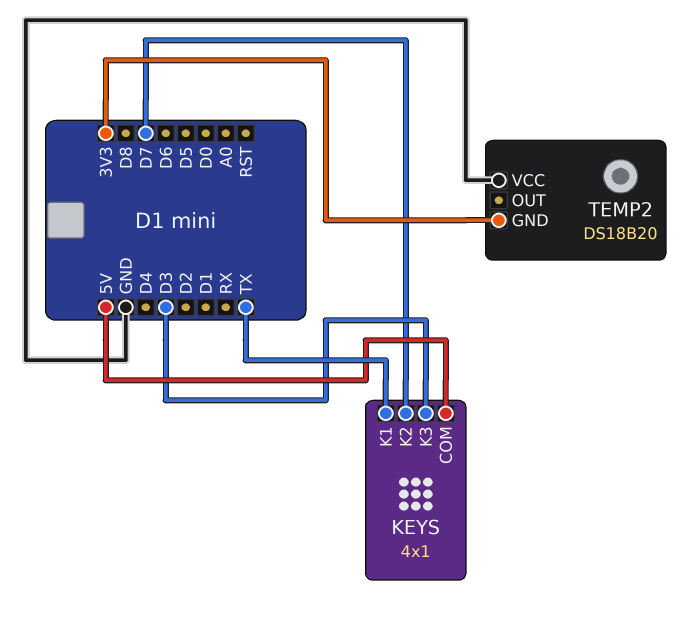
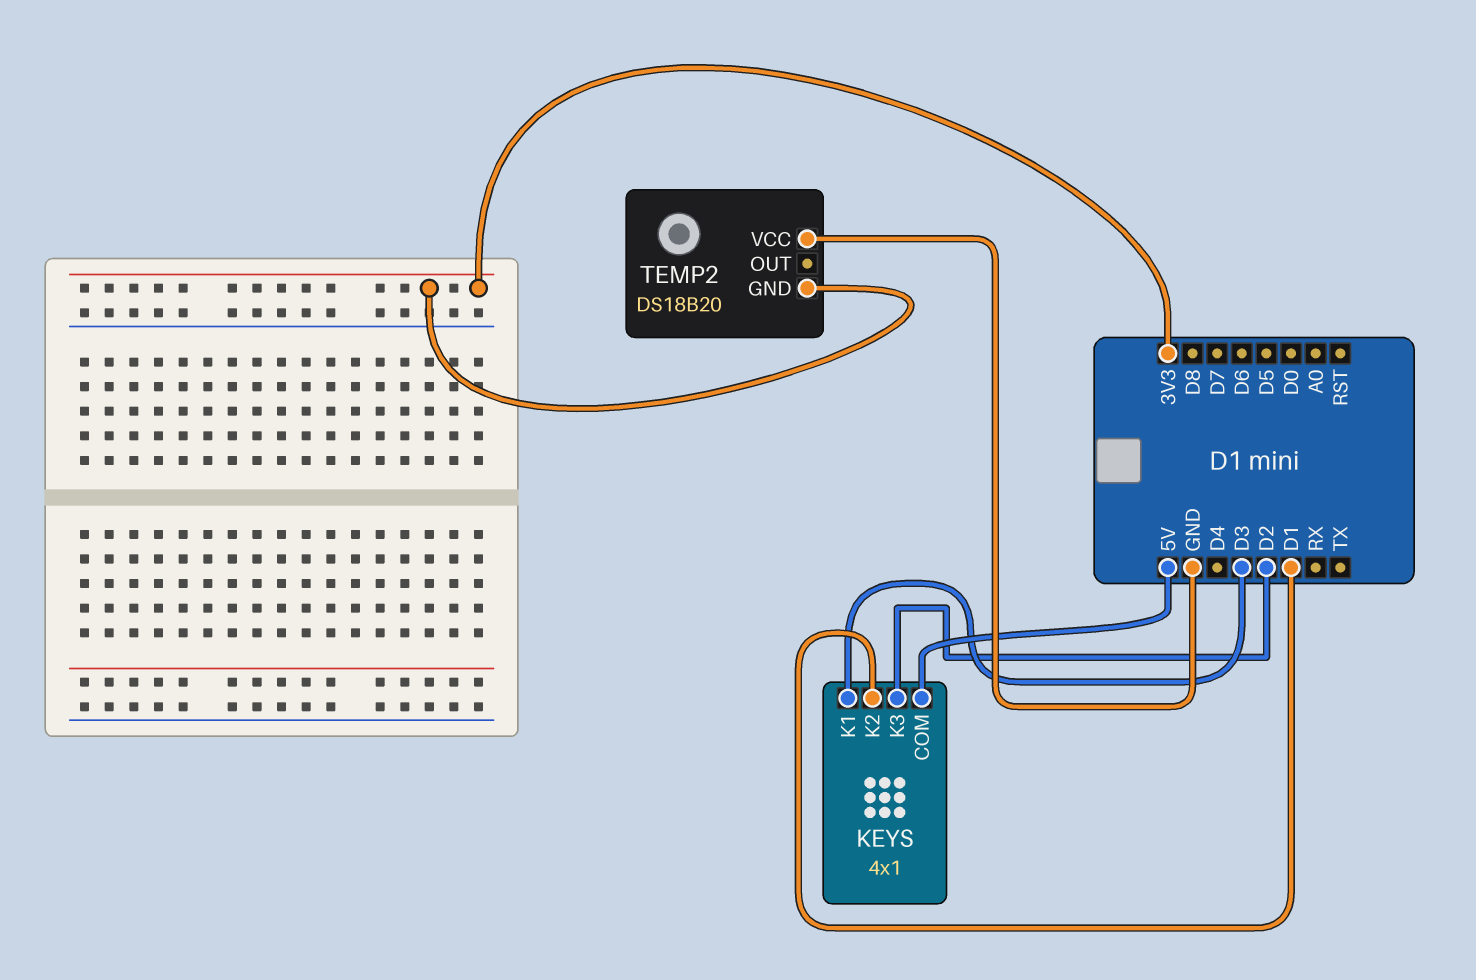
KEYS pin K1: TX -> D3
KEYS pin K2: D7 -> D1
KEYS pin K3: D3 -> D2

